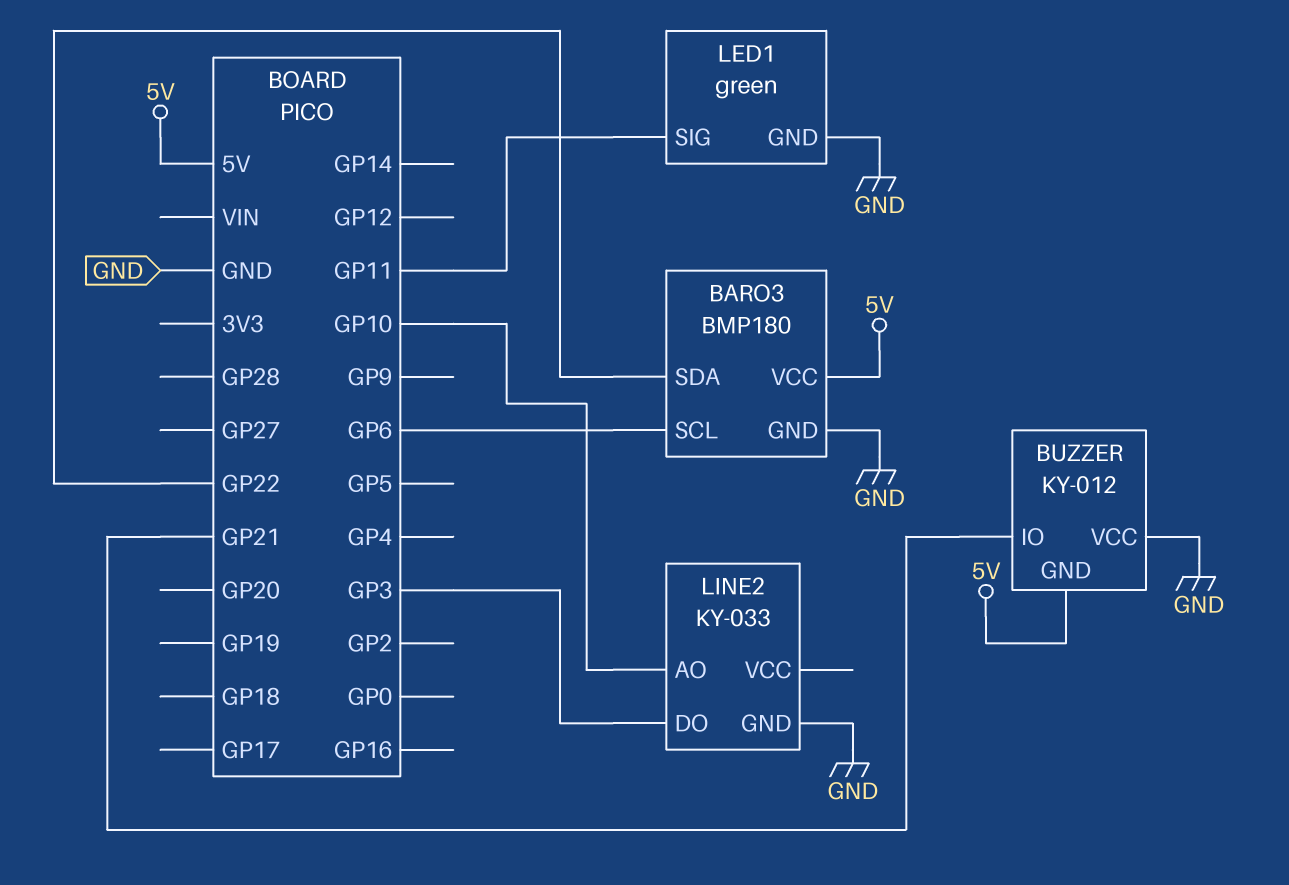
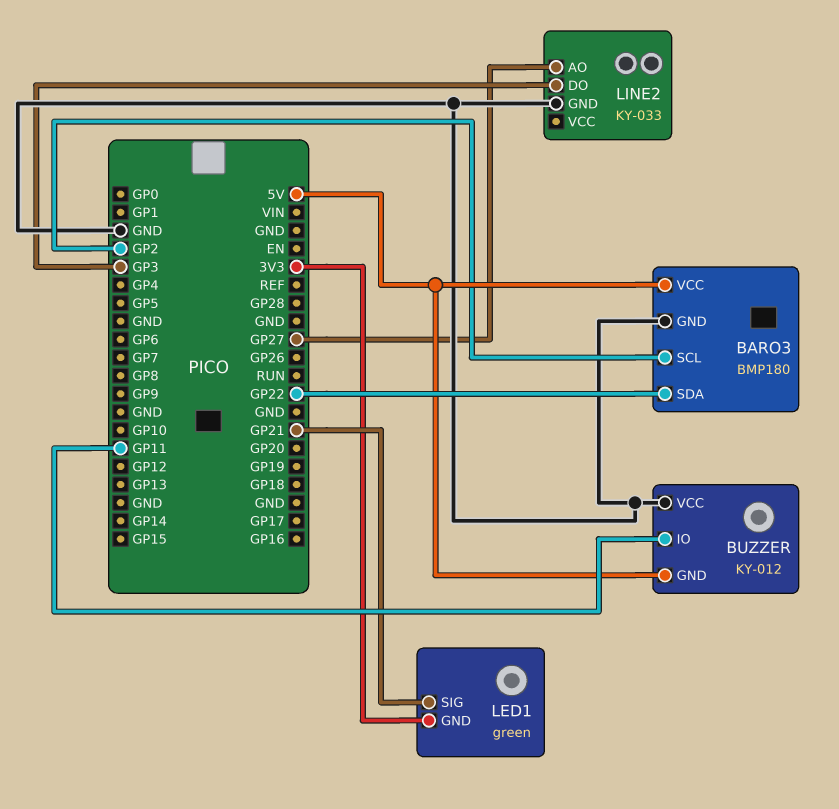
BARO3 pin SCL: GP6 -> GP2
BUZZER pin IO: GP21 -> GP11
LED1 pin GND: GND -> 3V3
LED1 pin SIG: GP11 -> GP21
LINE2 pin AO: GP10 -> GP27

